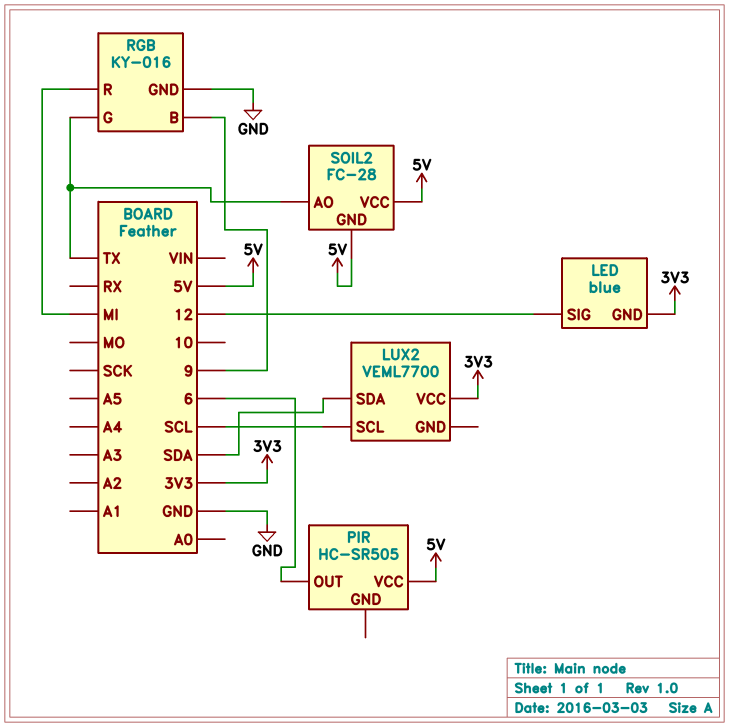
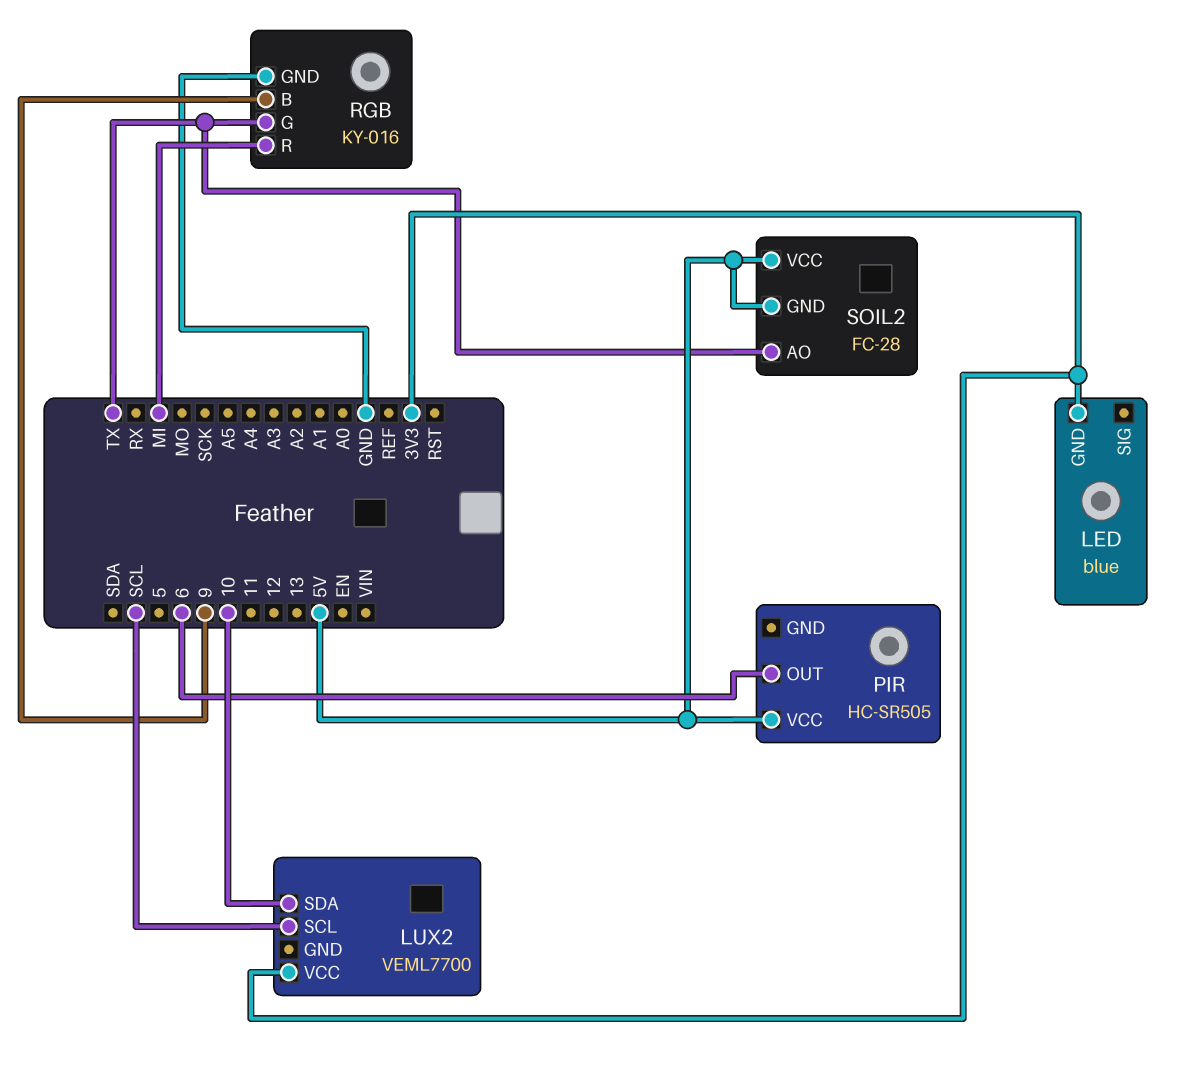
LED pin SIG: 12 -> none
LUX2 pin SDA: SDA -> 10

